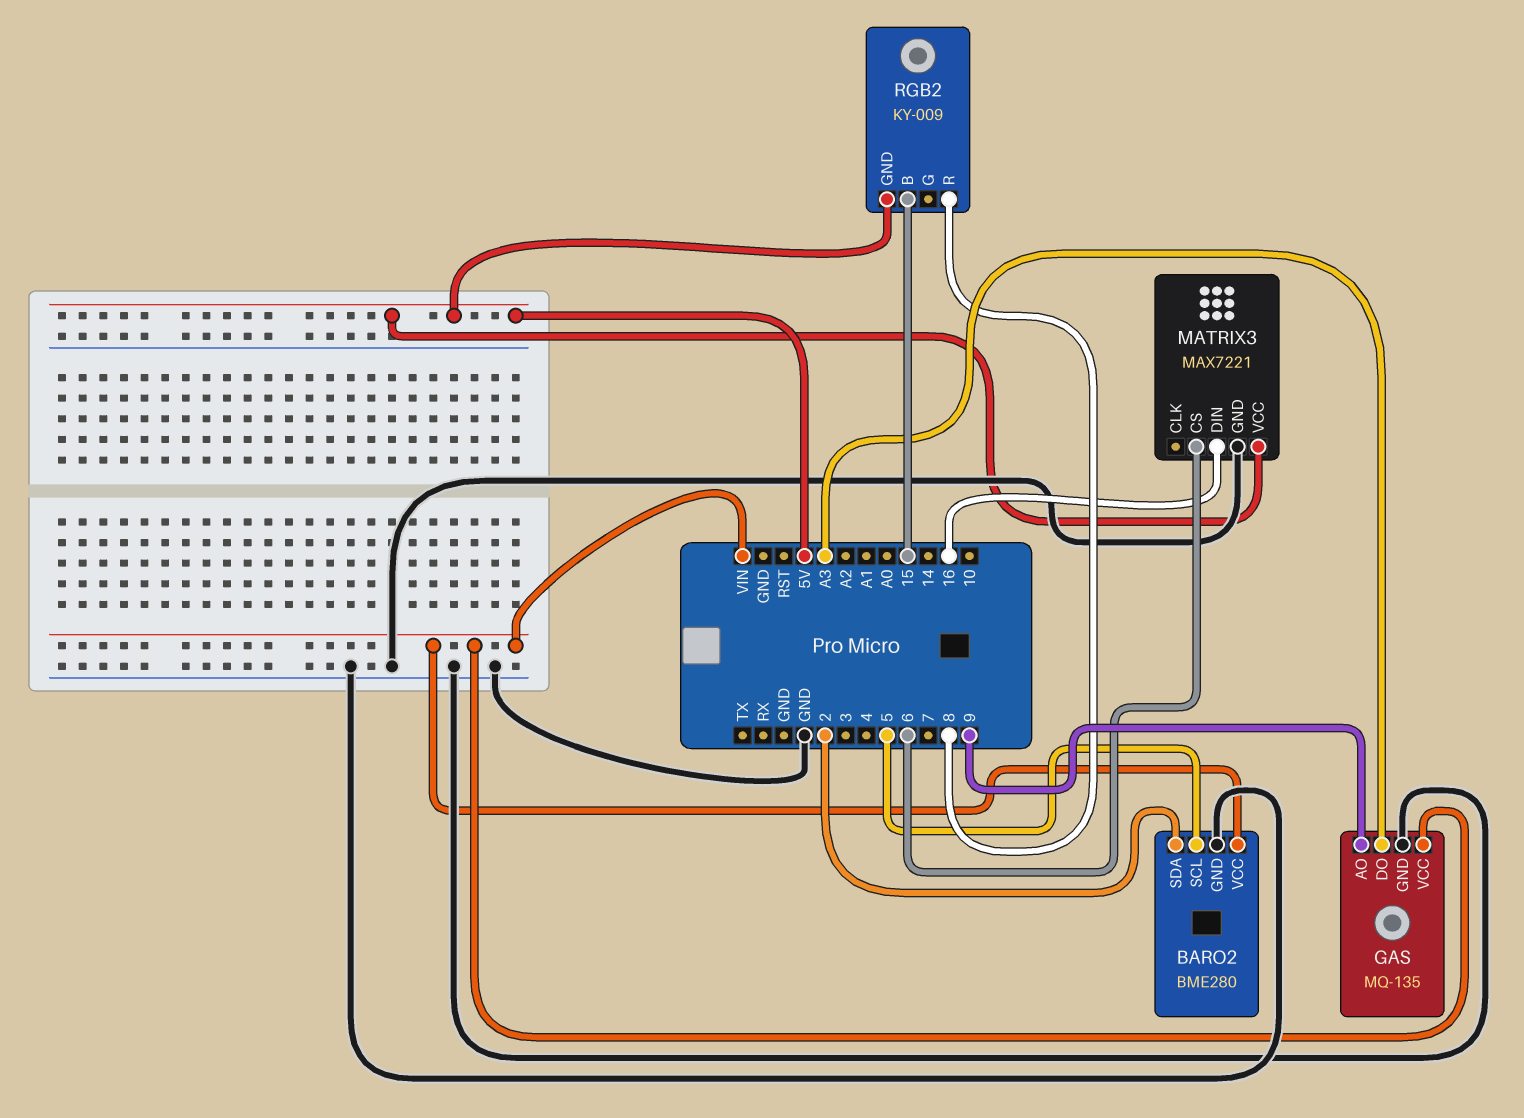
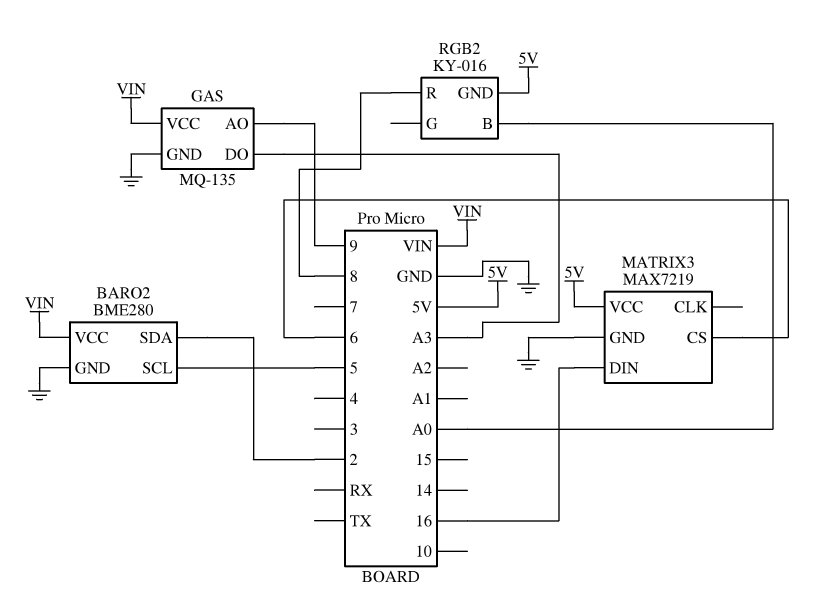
MATRIX3: MAX7221 -> MAX7219
RGB2: KY-009 -> KY-016
RGB2 pin B: 15 -> A0

